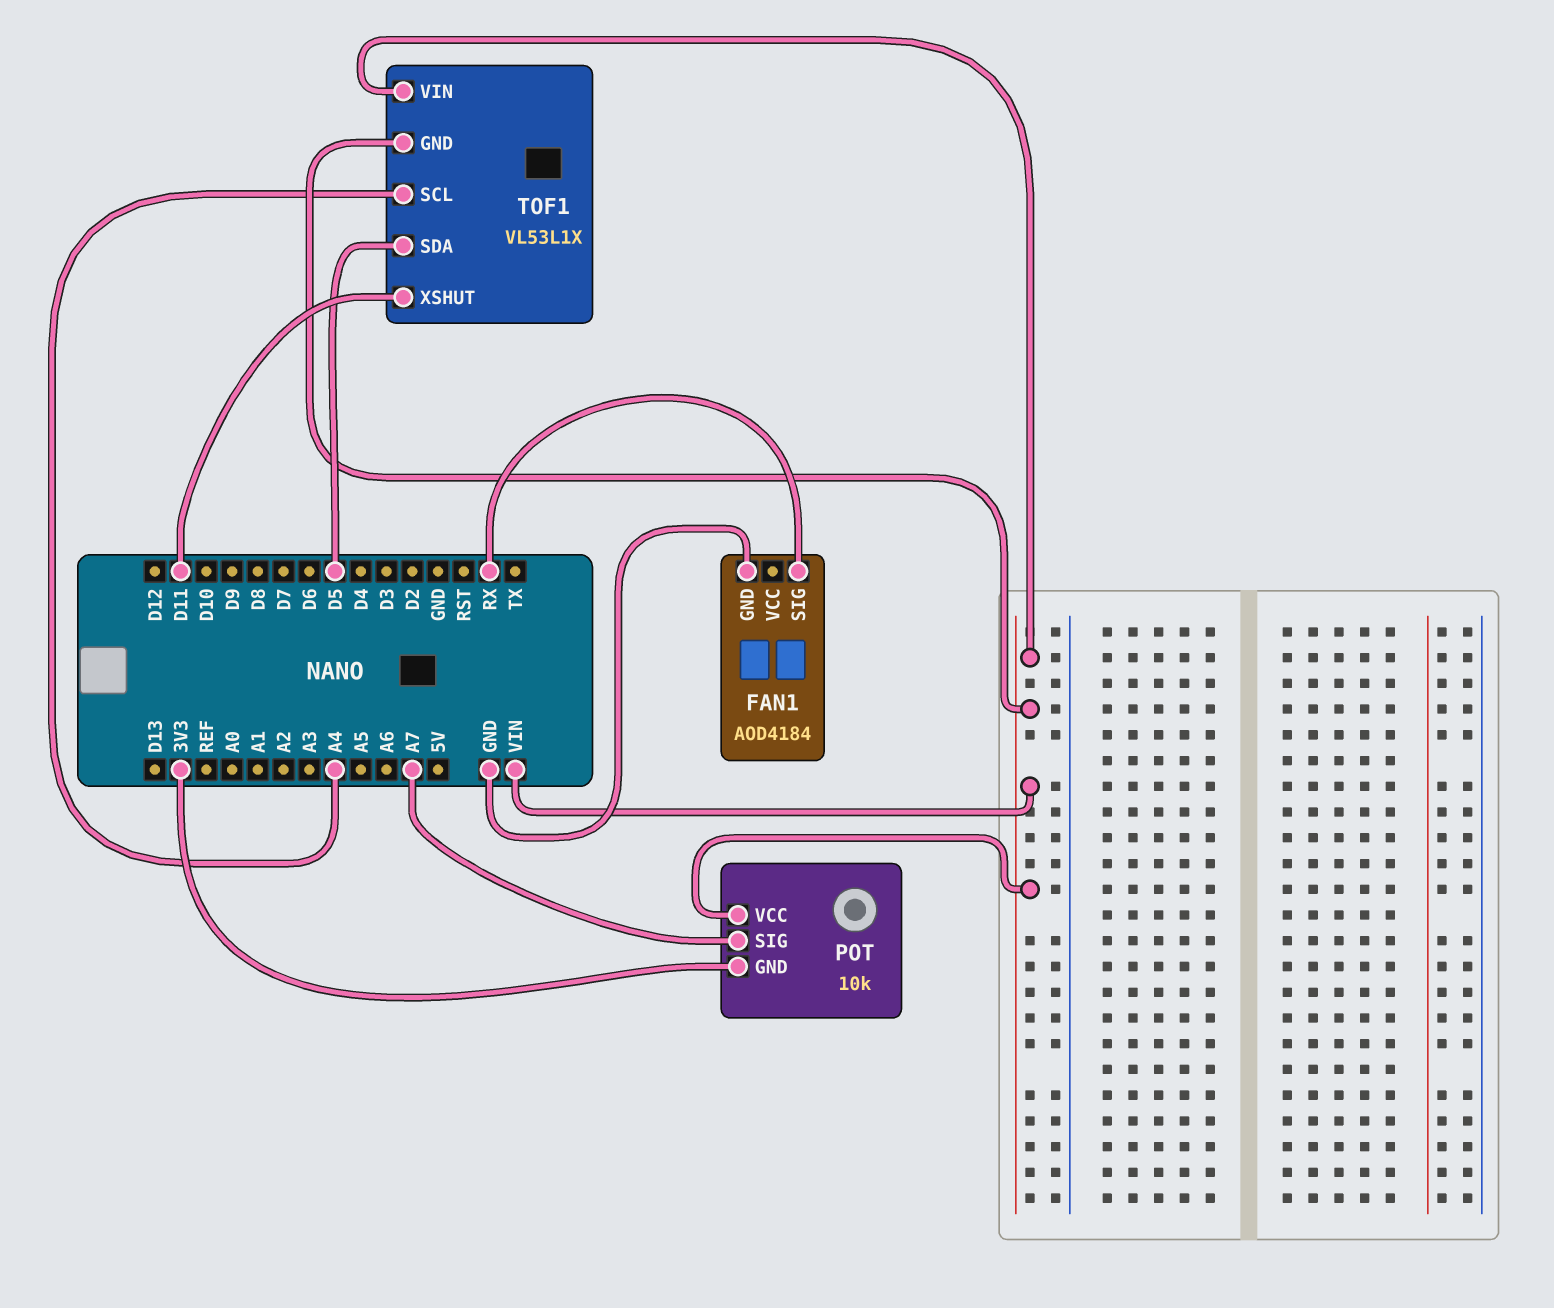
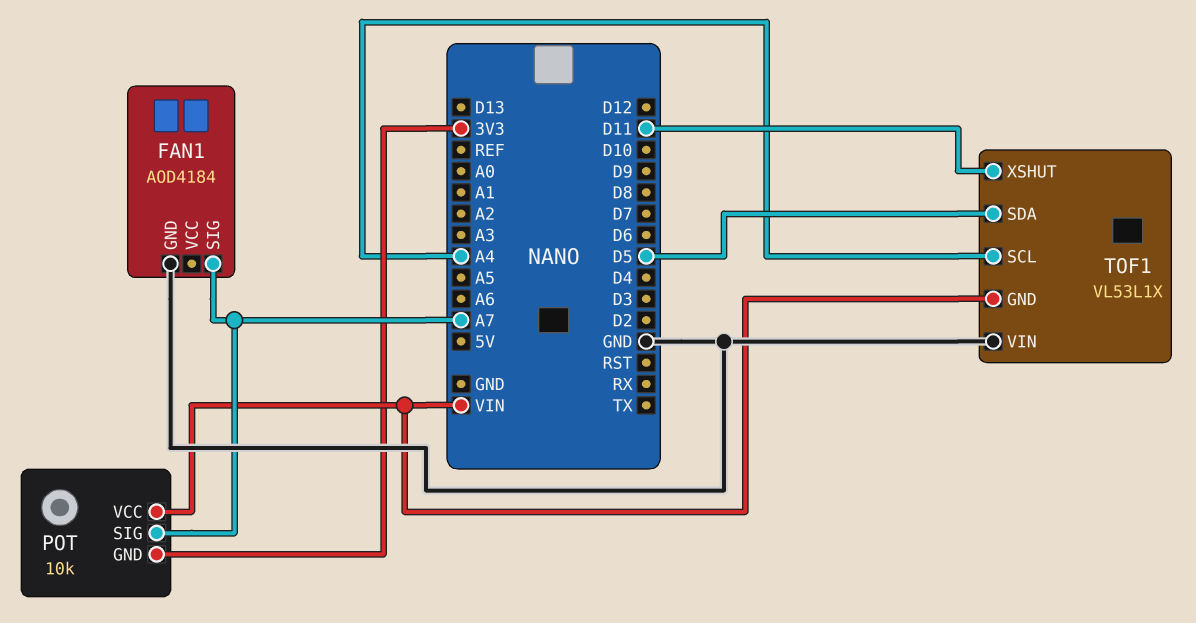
FAN1 pin SIG: RX -> A7
TOF1 pin VIN: VIN -> GND

